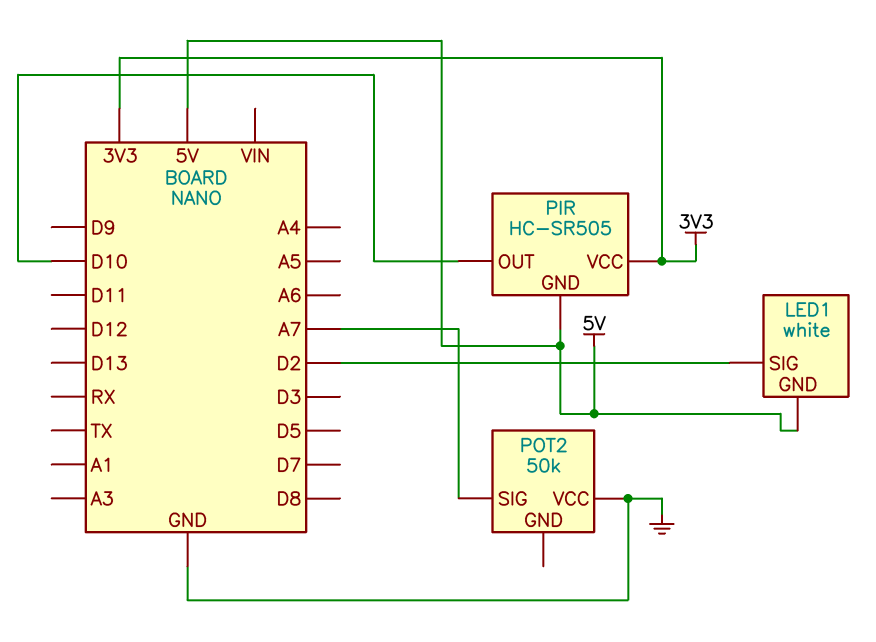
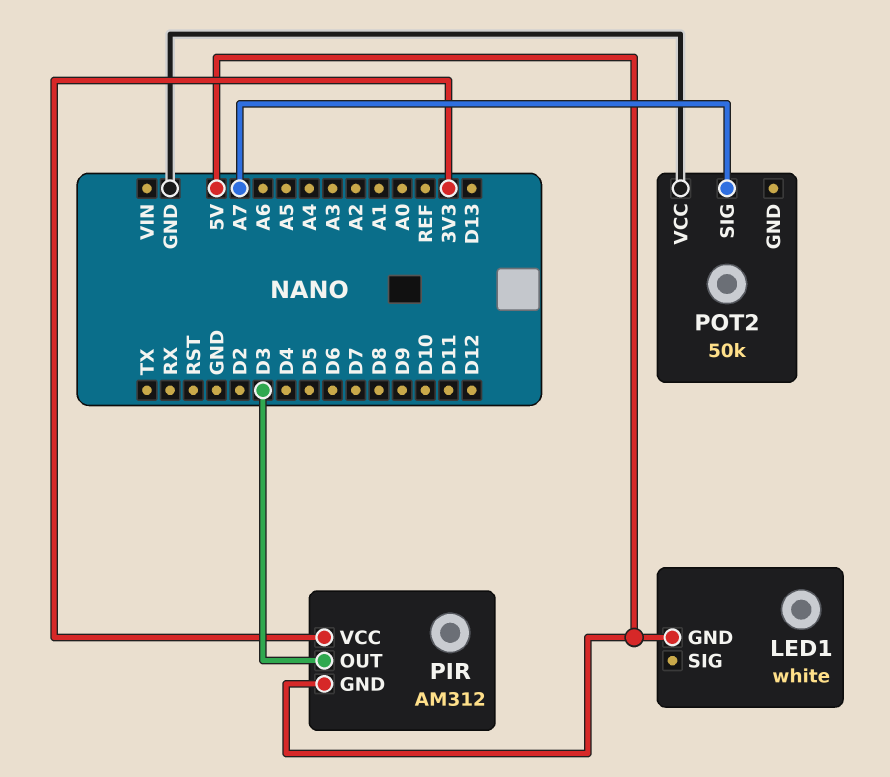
LED1 pin SIG: D2 -> none
PIR: HC-SR505 -> AM312
PIR pin OUT: D10 -> D3

